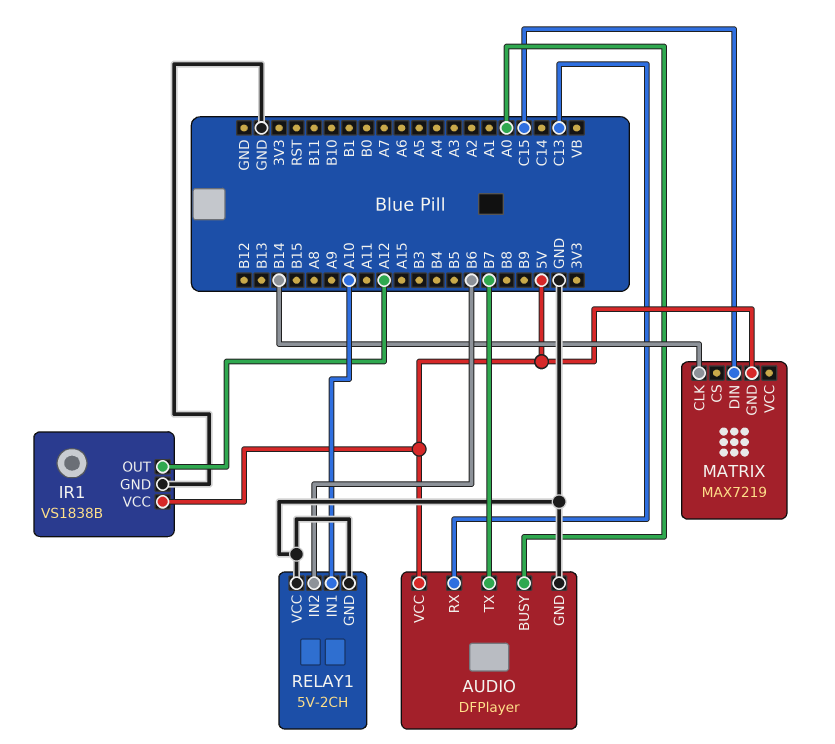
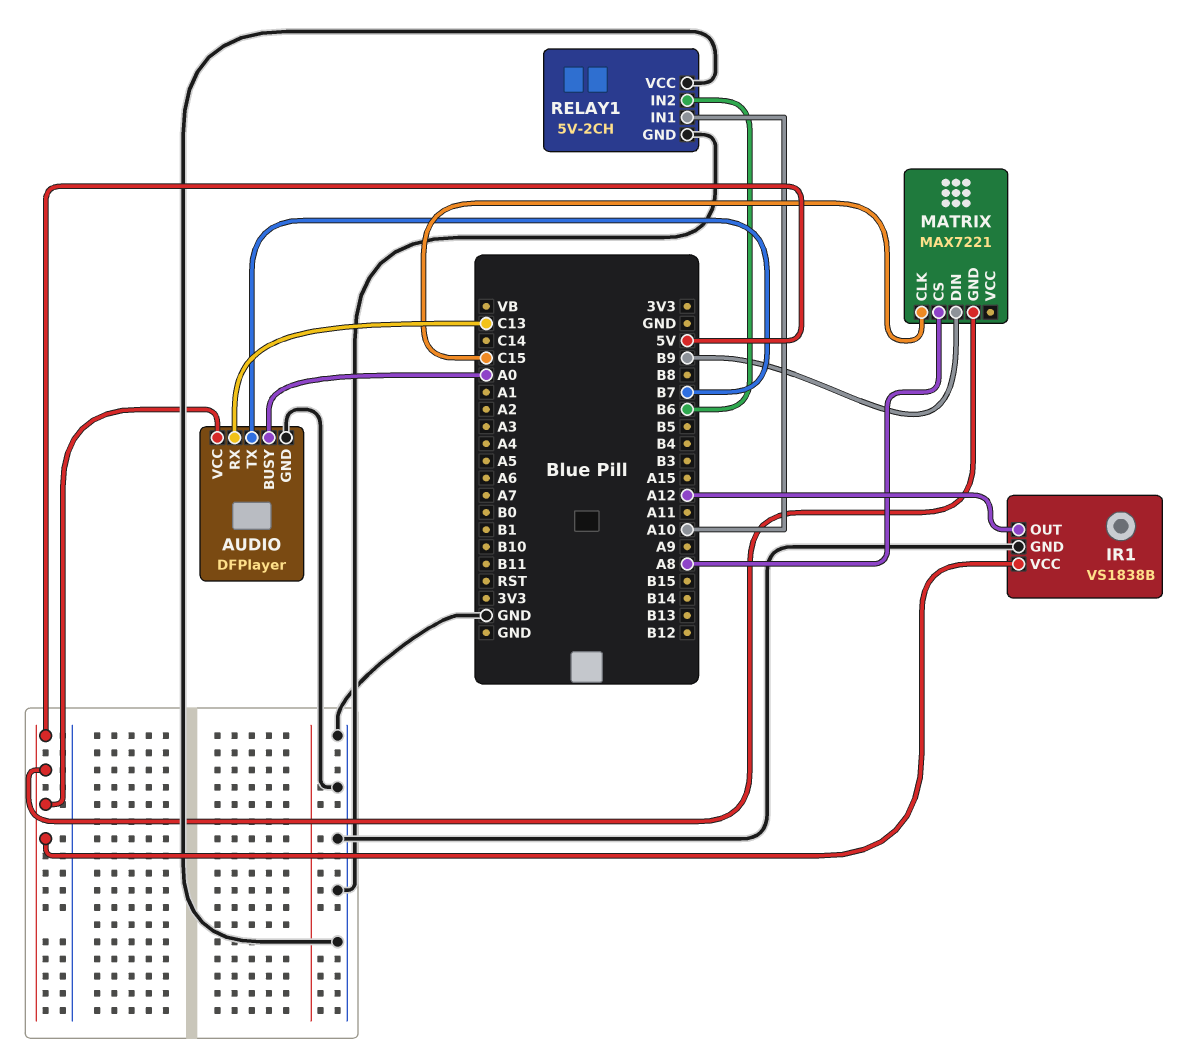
MATRIX: MAX7219 -> MAX7221
MATRIX pin CLK: B14 -> C15
MATRIX pin CS: none -> A8
MATRIX pin DIN: C15 -> B9

